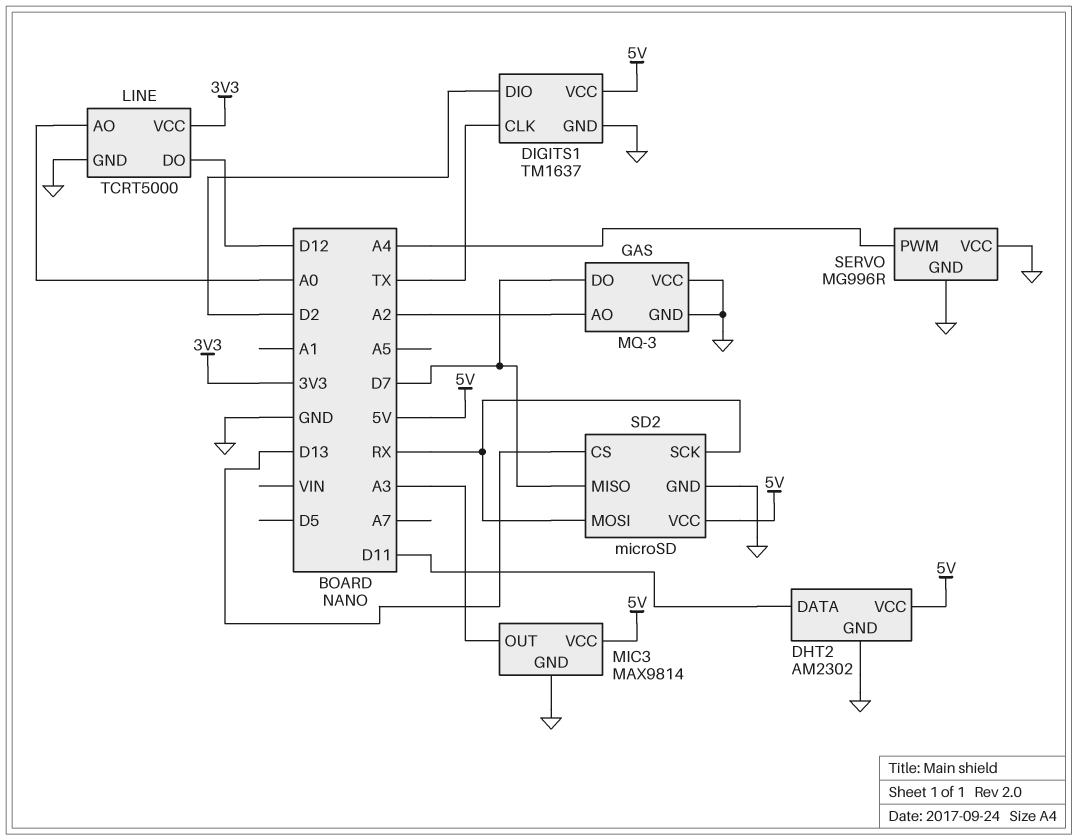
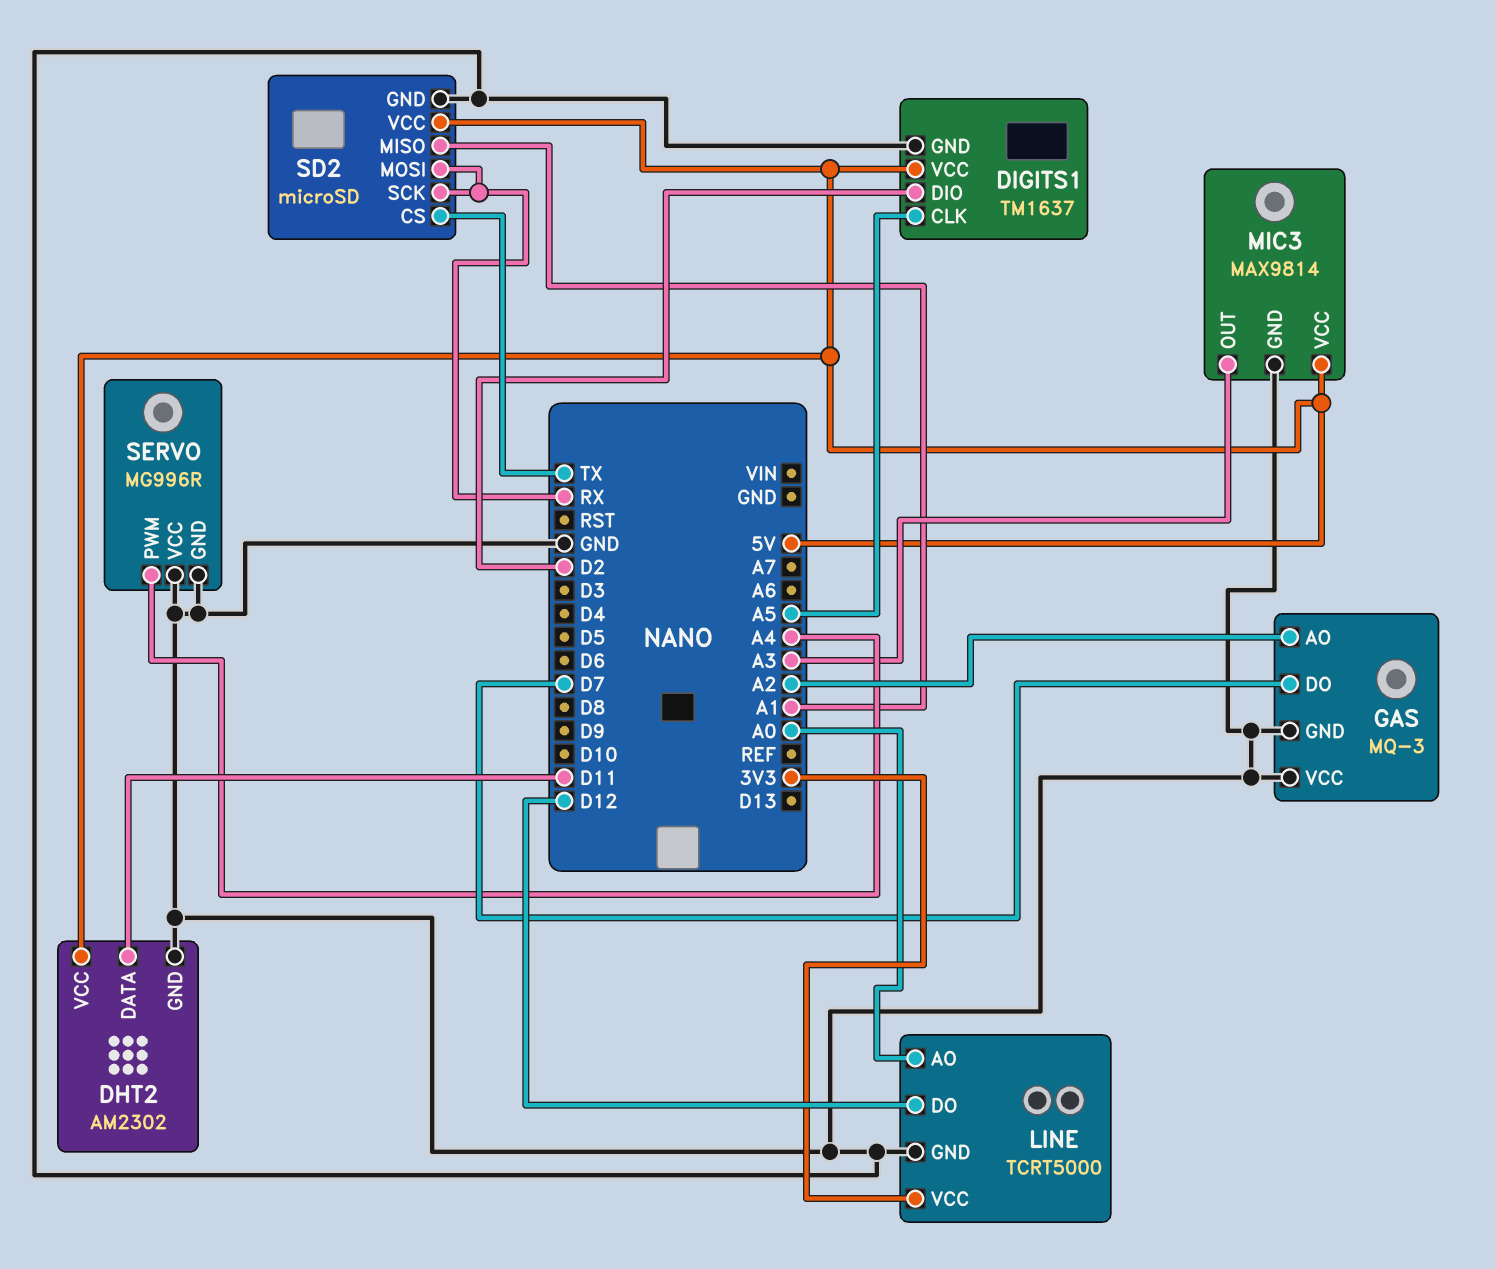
DIGITS1 pin CLK: TX -> A5
SD2 pin CS: D13 -> TX
SD2 pin MISO: D7 -> A1

